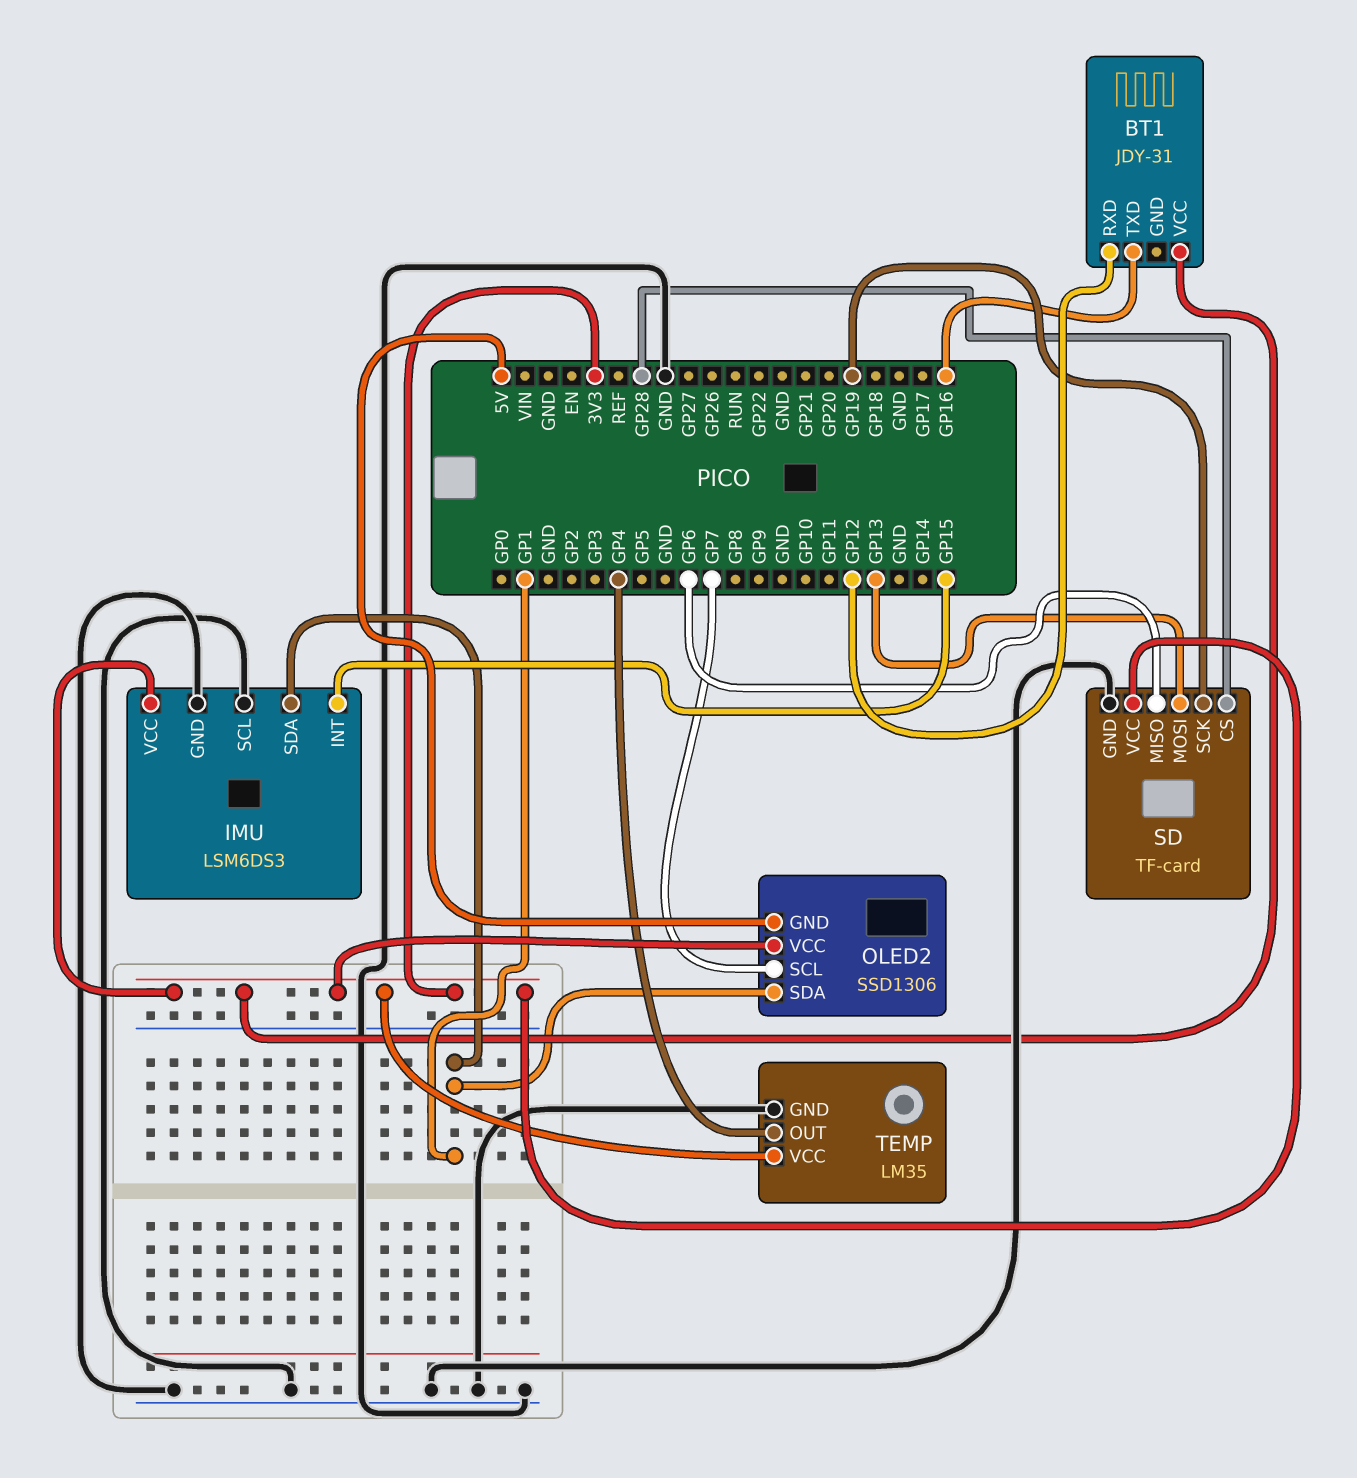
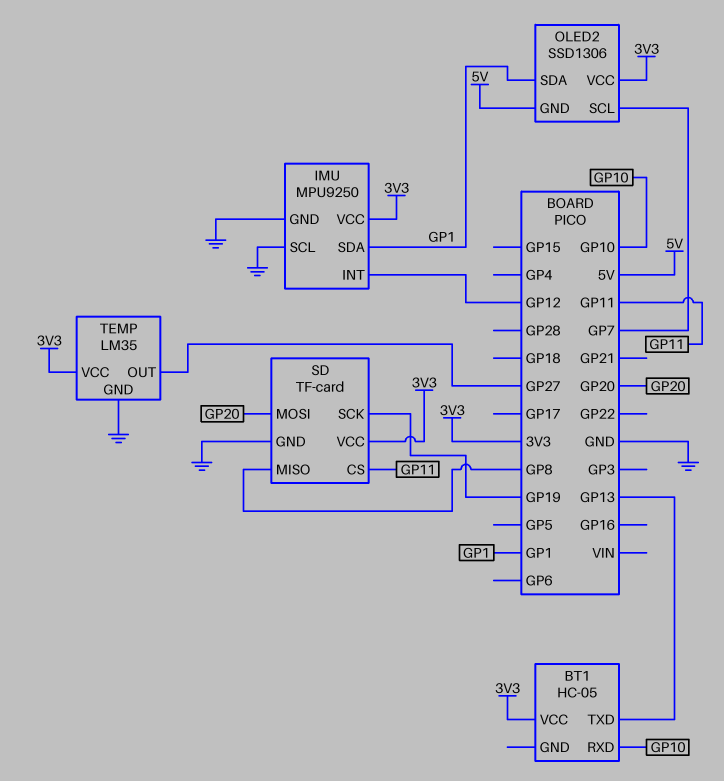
BT1: JDY-31 -> HC-05
BT1 pin RXD: GP12 -> GP10
BT1 pin TXD: GP16 -> GP13
IMU: LSM6DS3 -> MPU9250
IMU pin INT: GP15 -> GP12
SD pin CS: GP28 -> GP11
SD pin MISO: GP6 -> GP8
SD pin MOSI: GP13 -> GP20
TEMP pin OUT: GP4 -> GP27

